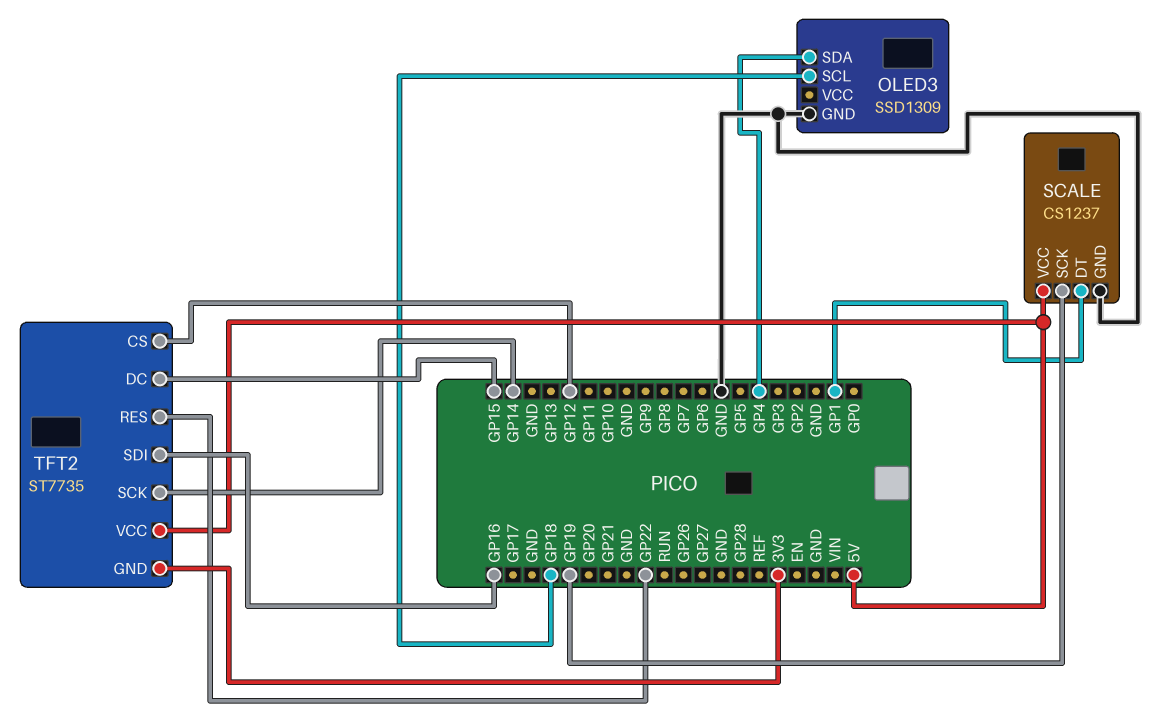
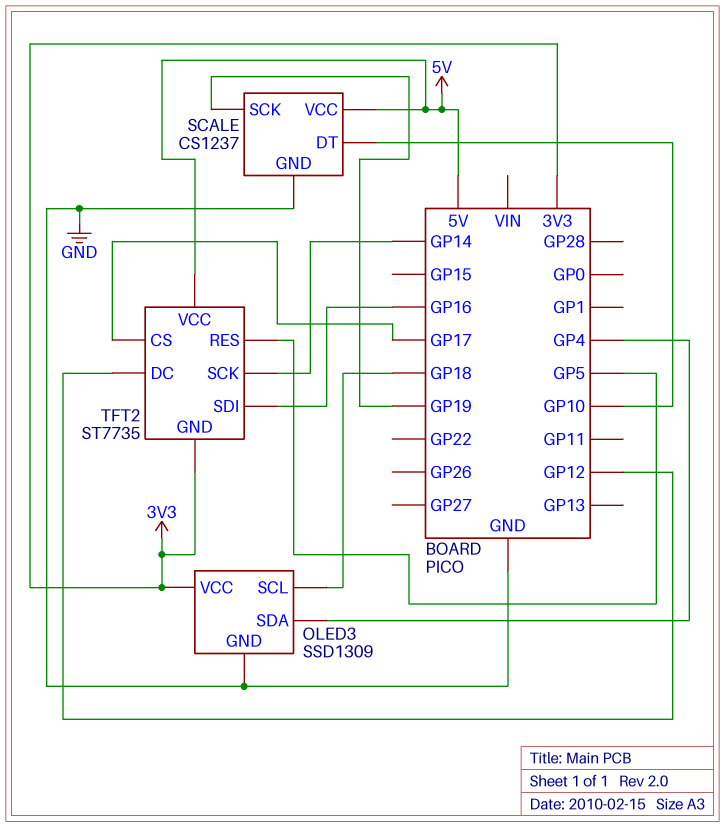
OLED3 pin VCC: none -> 3V3
SCALE pin DT: GP1 -> GP10
TFT2 pin CS: GP12 -> GP17
TFT2 pin DC: GP15 -> GP12
TFT2 pin RES: GP22 -> GP5

